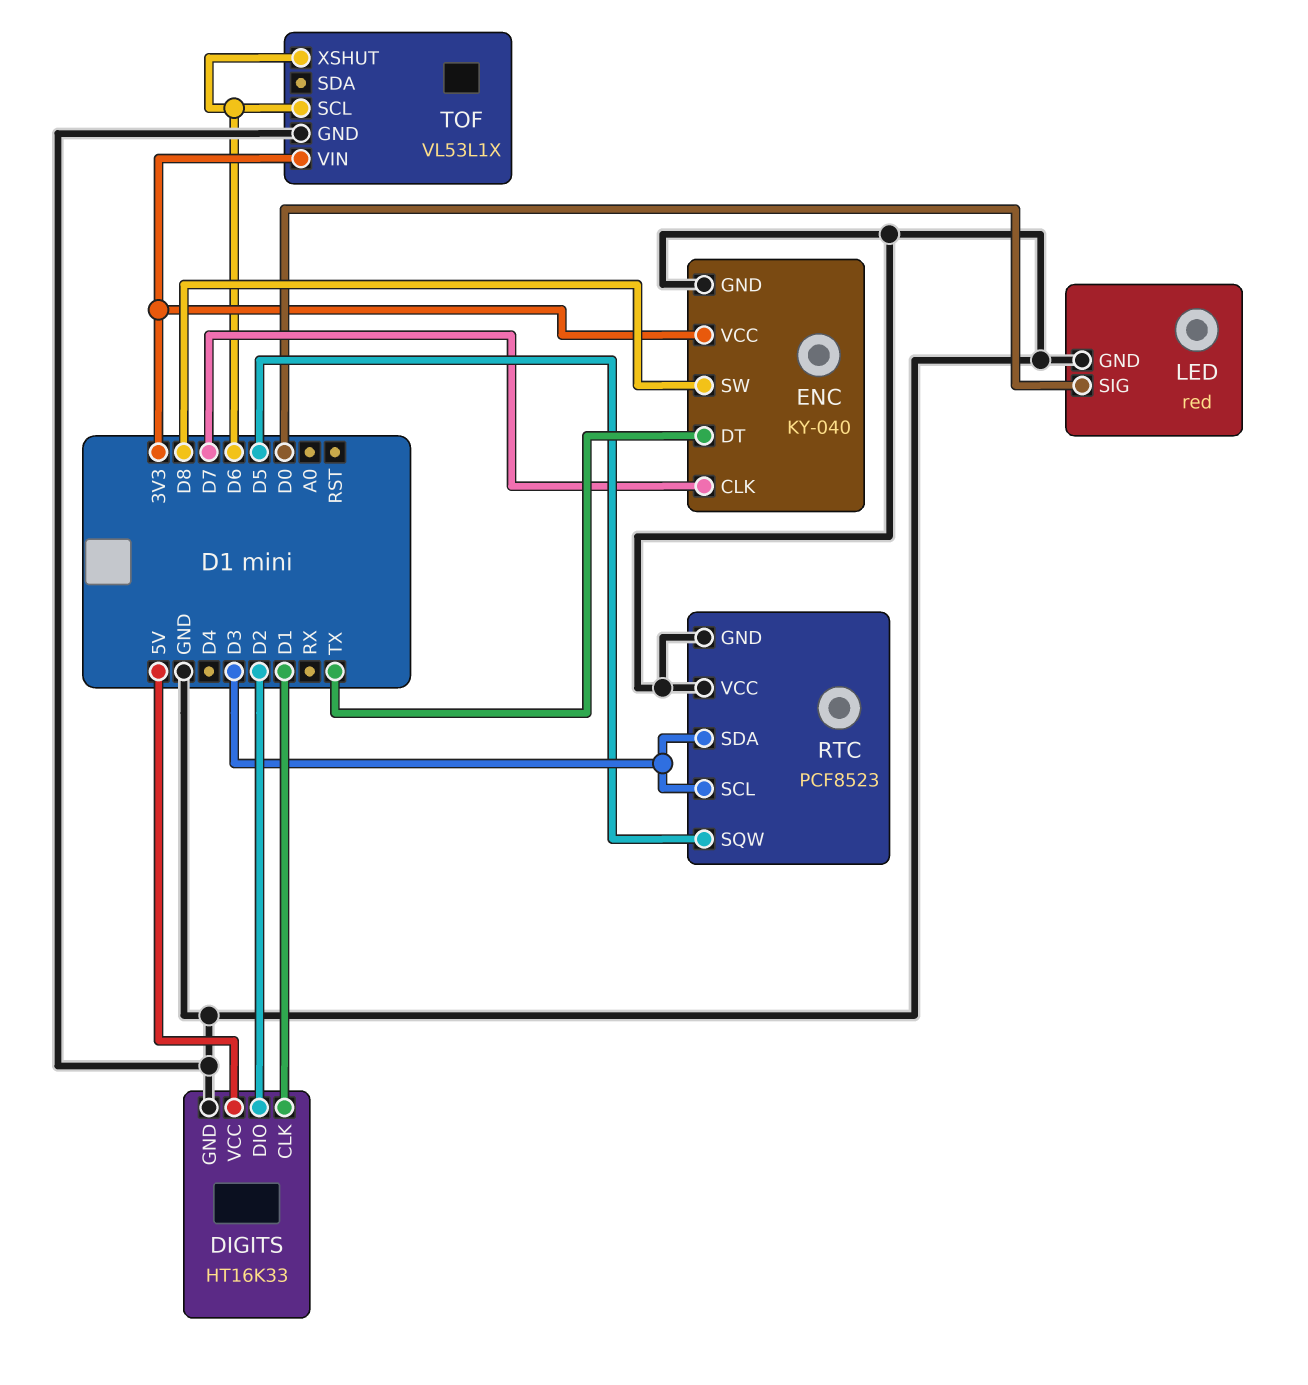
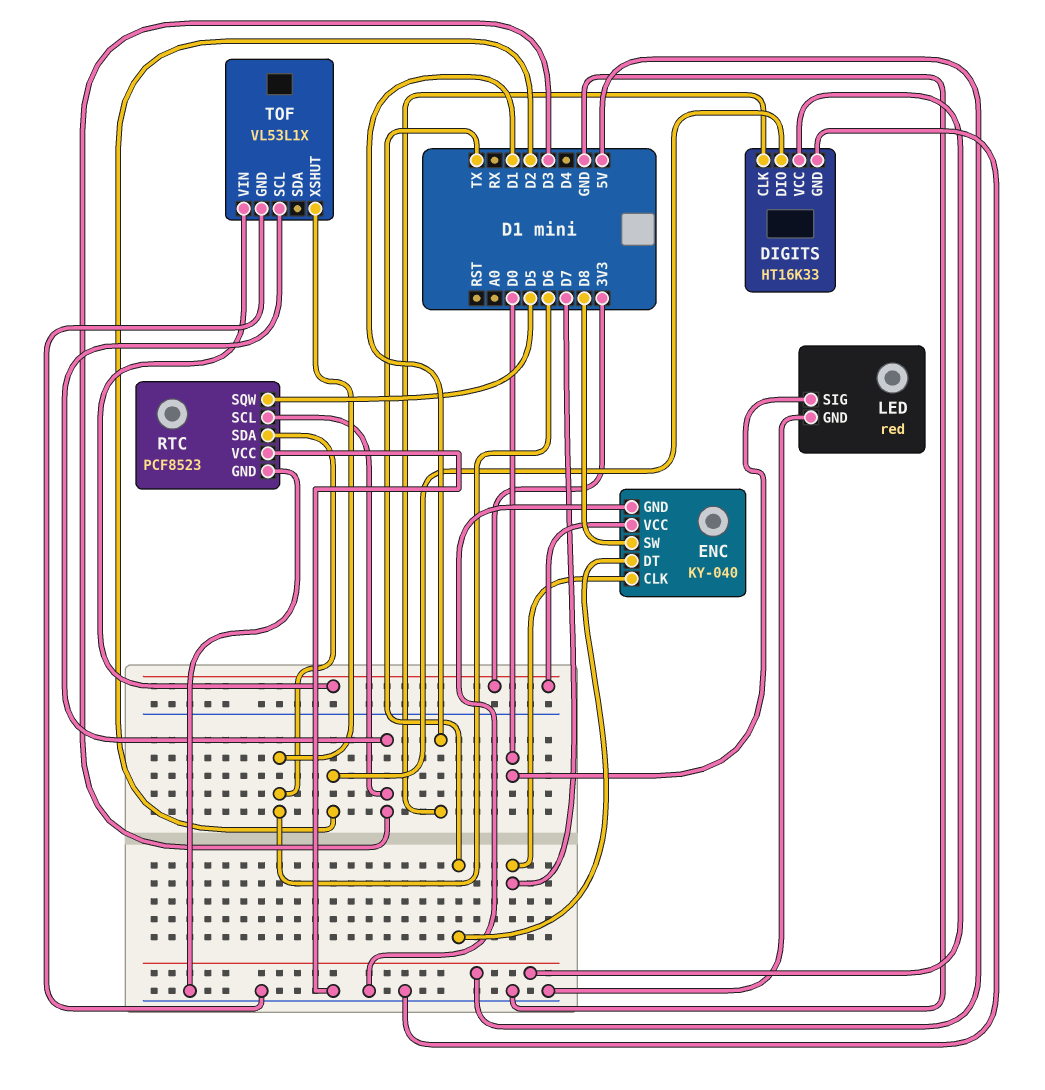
RTC pin SDA: D3 -> D6
TOF pin SCL: D6 -> D3

